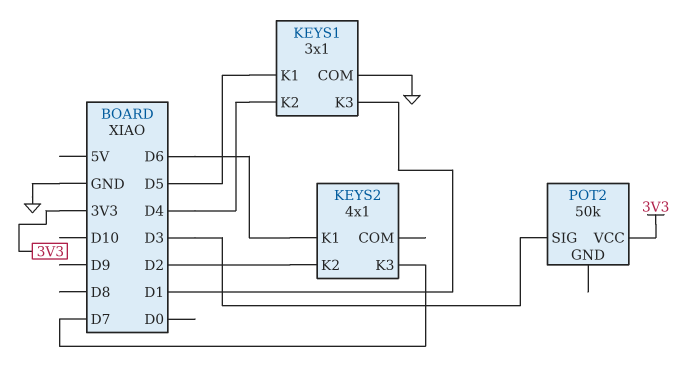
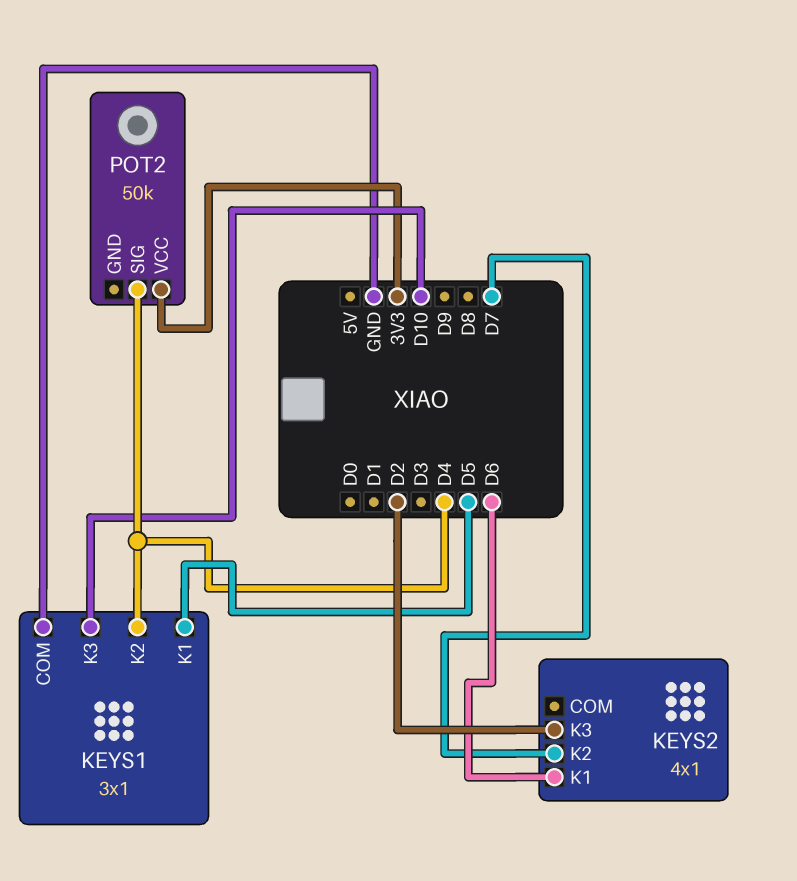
KEYS1 pin K3: D1 -> D10
KEYS2 pin K2: D2 -> D7
KEYS2 pin K3: D7 -> D2
POT2 pin SIG: D3 -> D4

